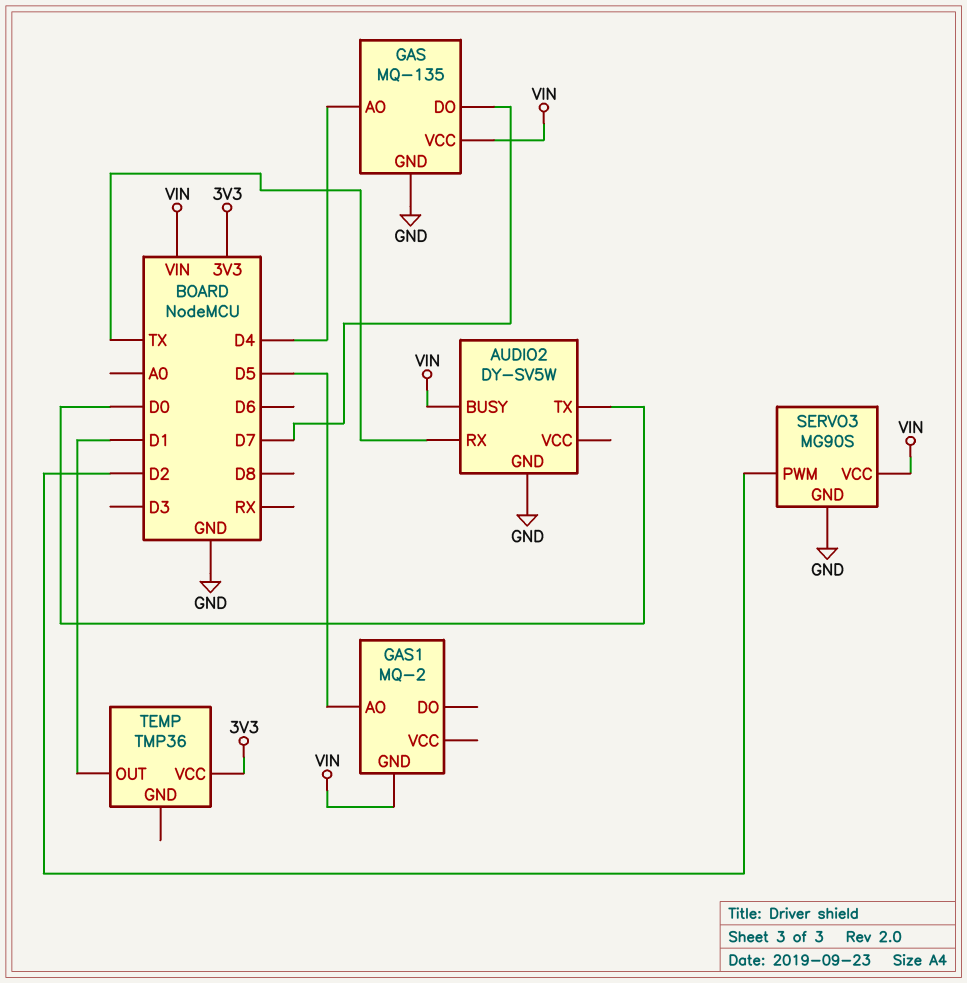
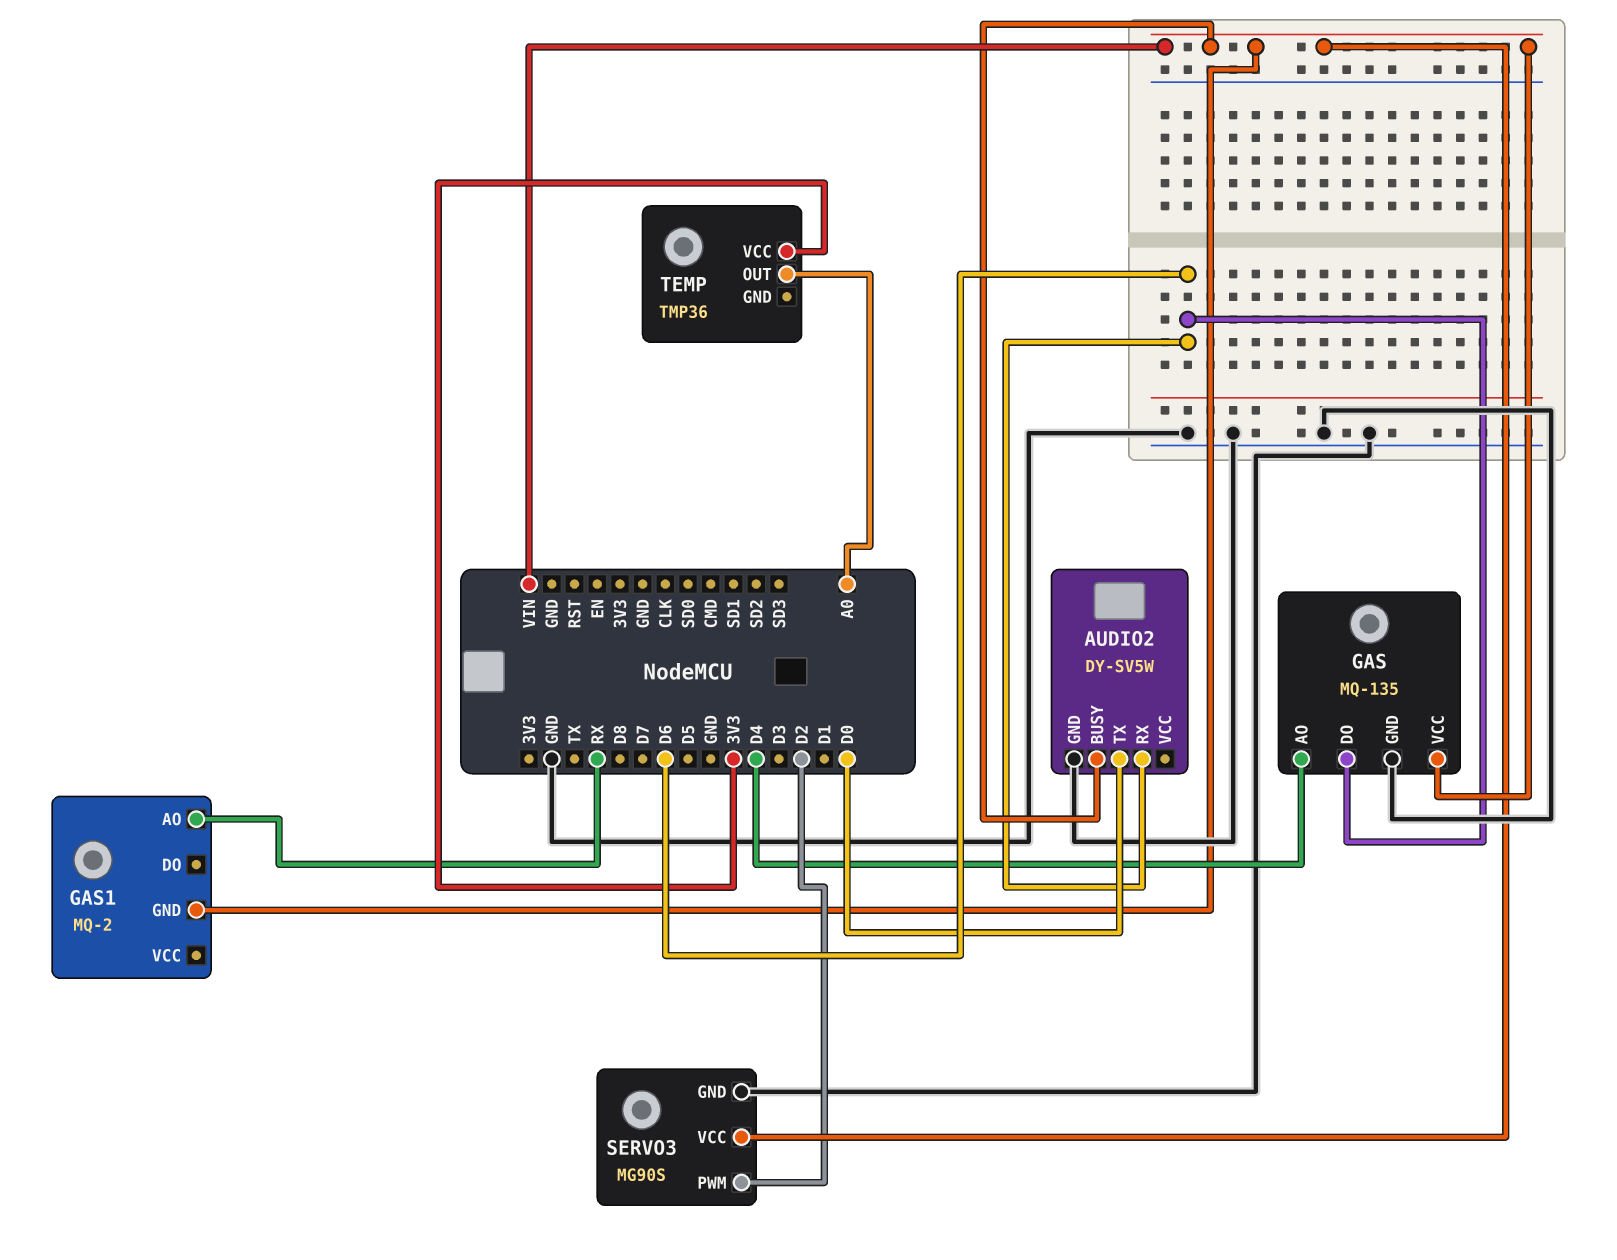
AUDIO2 pin RX: TX -> D6
GAS pin DO: D7 -> D6
GAS1 pin AO: D5 -> RX
TEMP pin OUT: D1 -> A0

